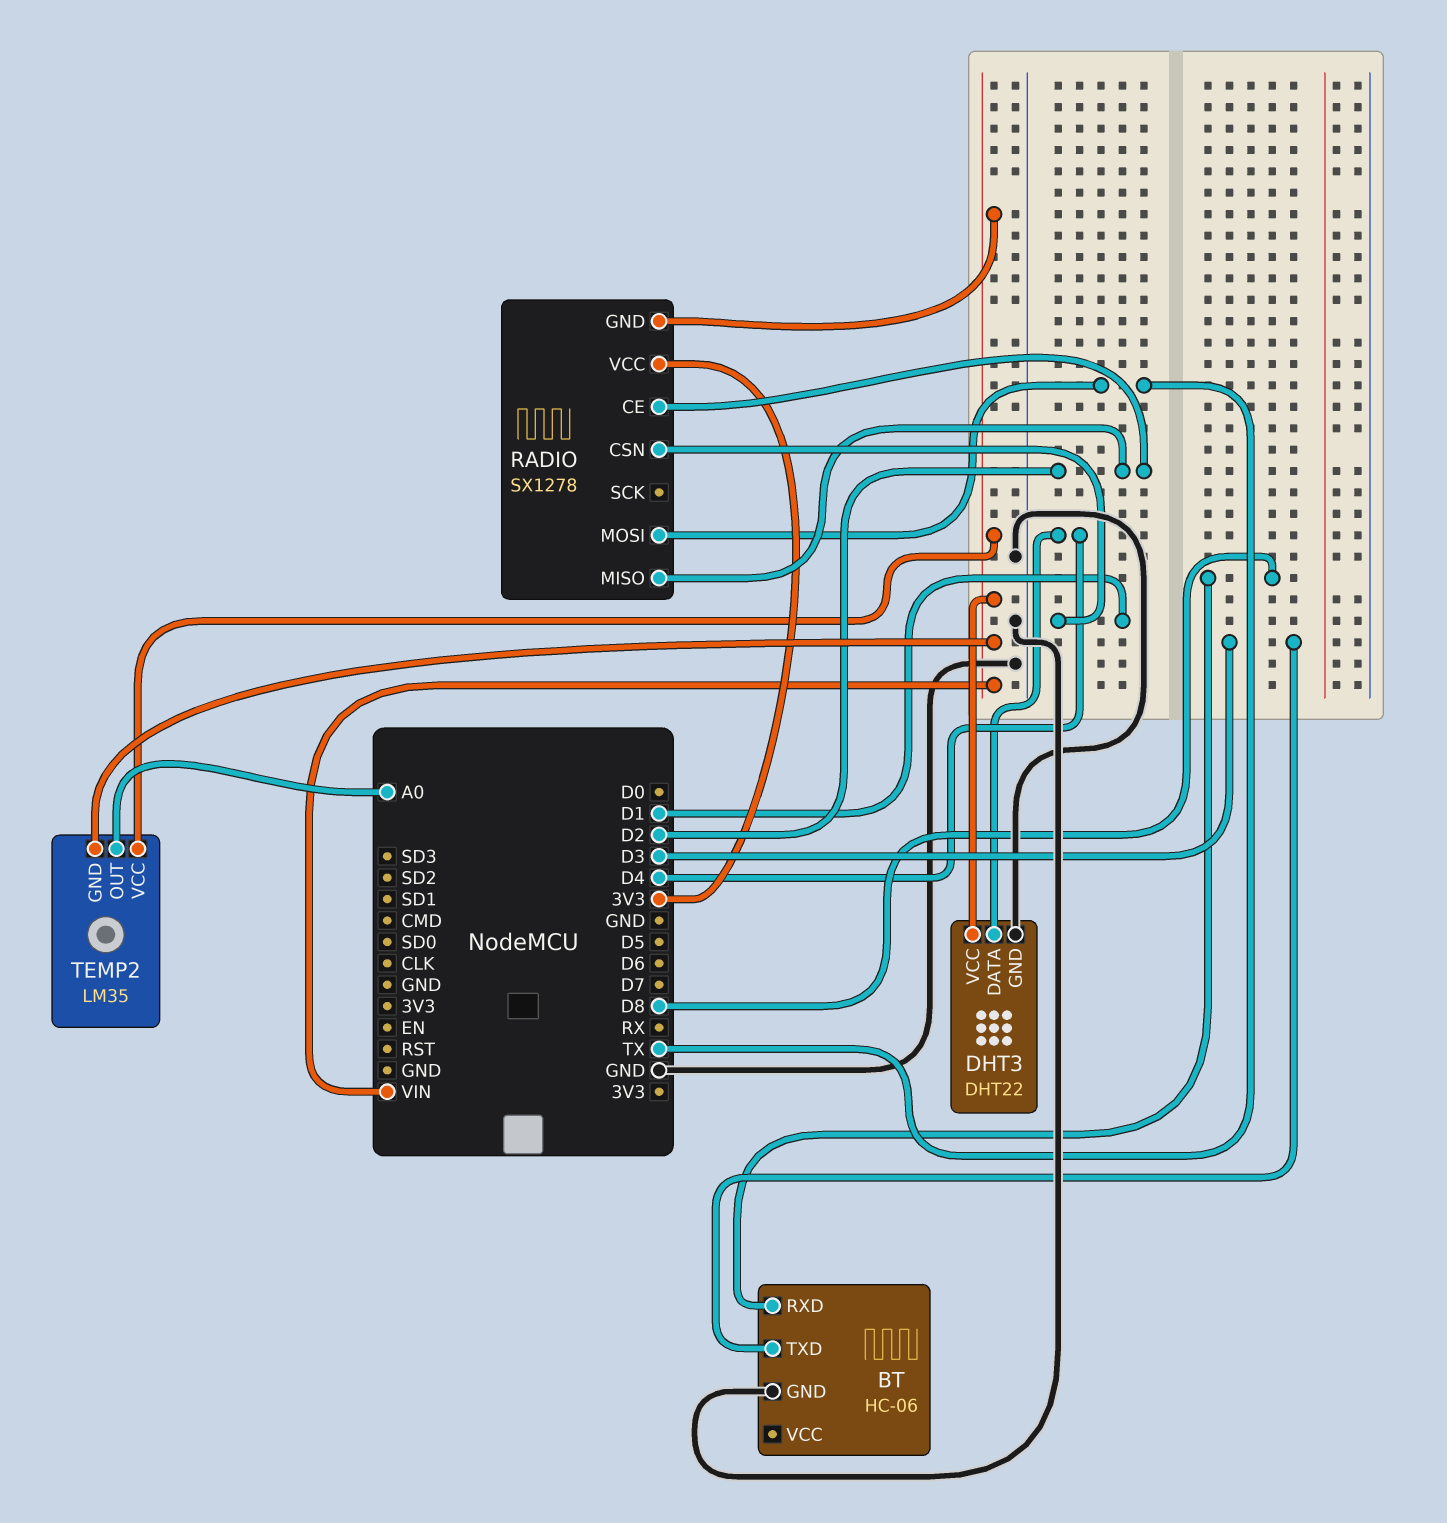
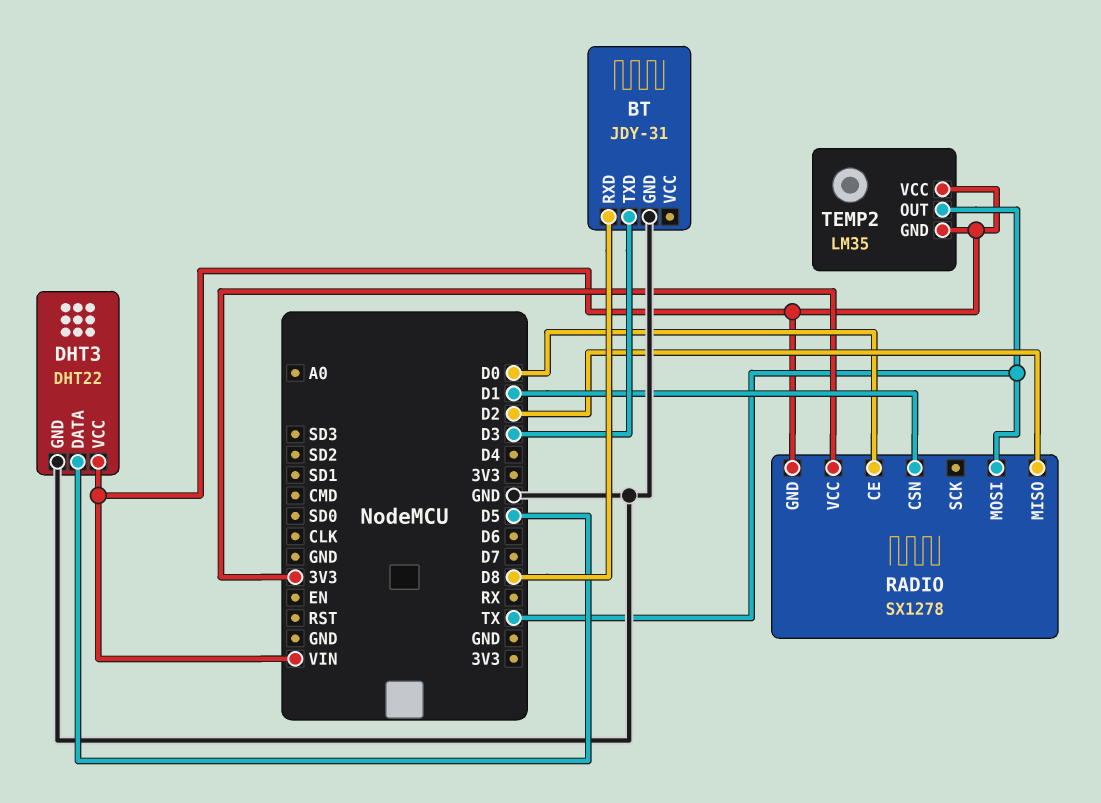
BT: HC-06 -> JDY-31
DHT3 pin DATA: D4 -> D5
RADIO pin CE: D2 -> D0
TEMP2 pin OUT: A0 -> TX

